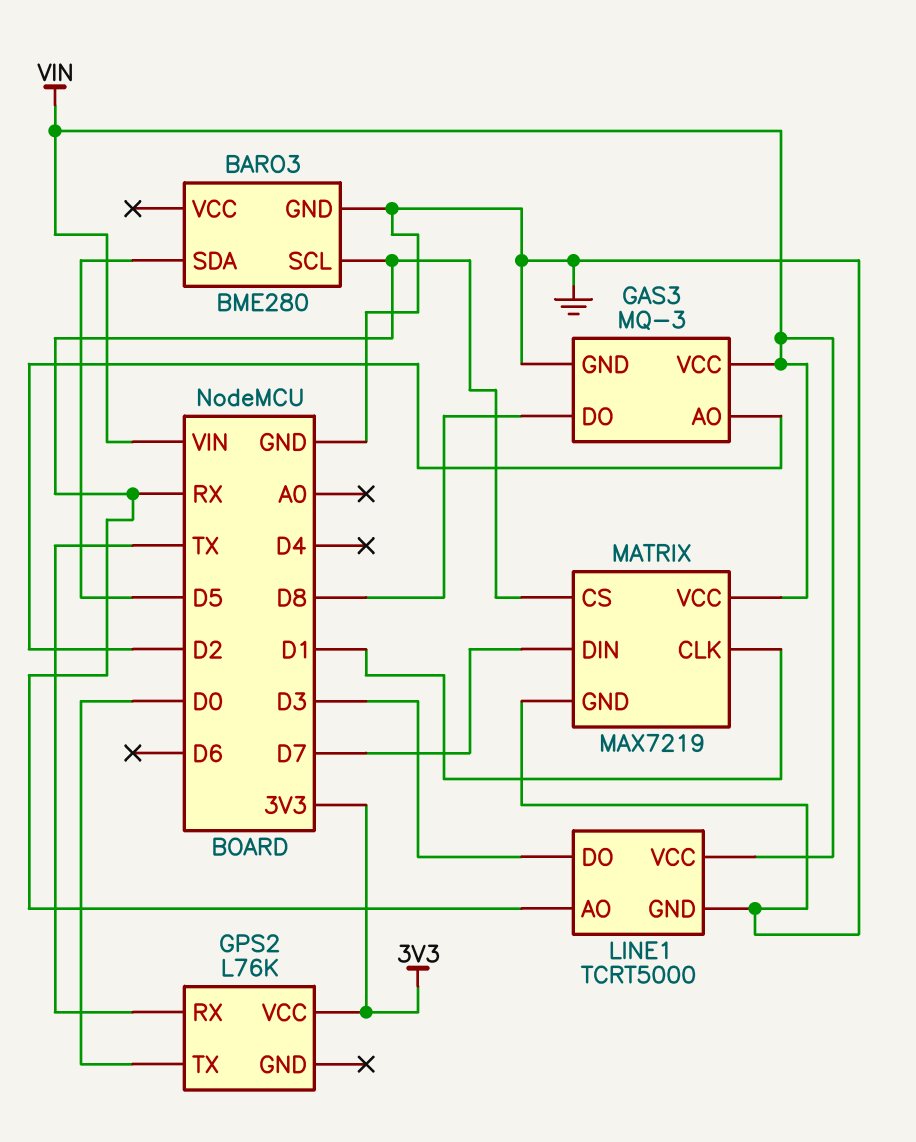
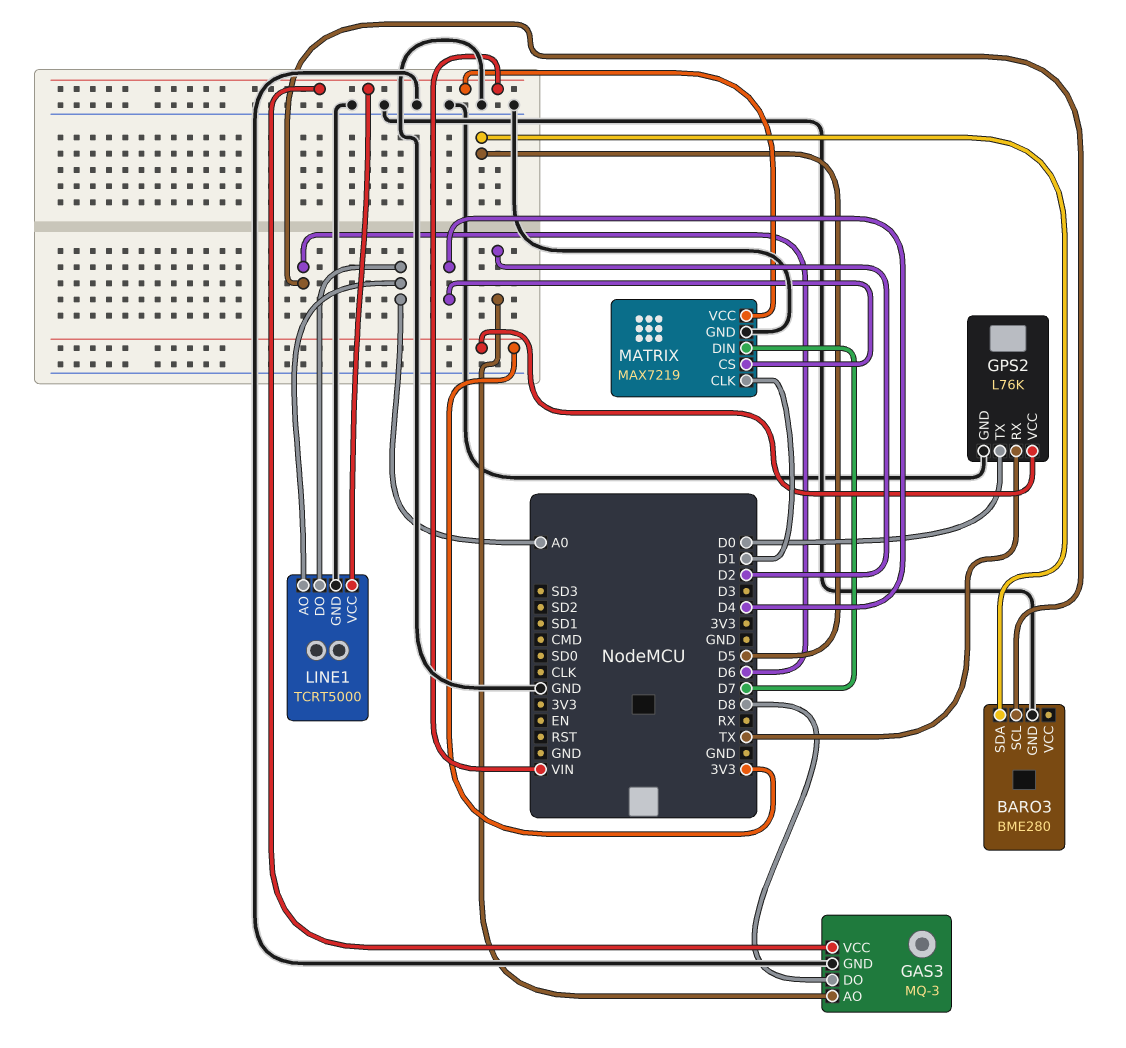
BARO3 pin SCL: RX -> D6
GPS2 pin GND: none -> GND
LINE1 pin AO: RX -> A0
LINE1 pin DO: D3 -> A0
MATRIX pin CS: RX -> D4

